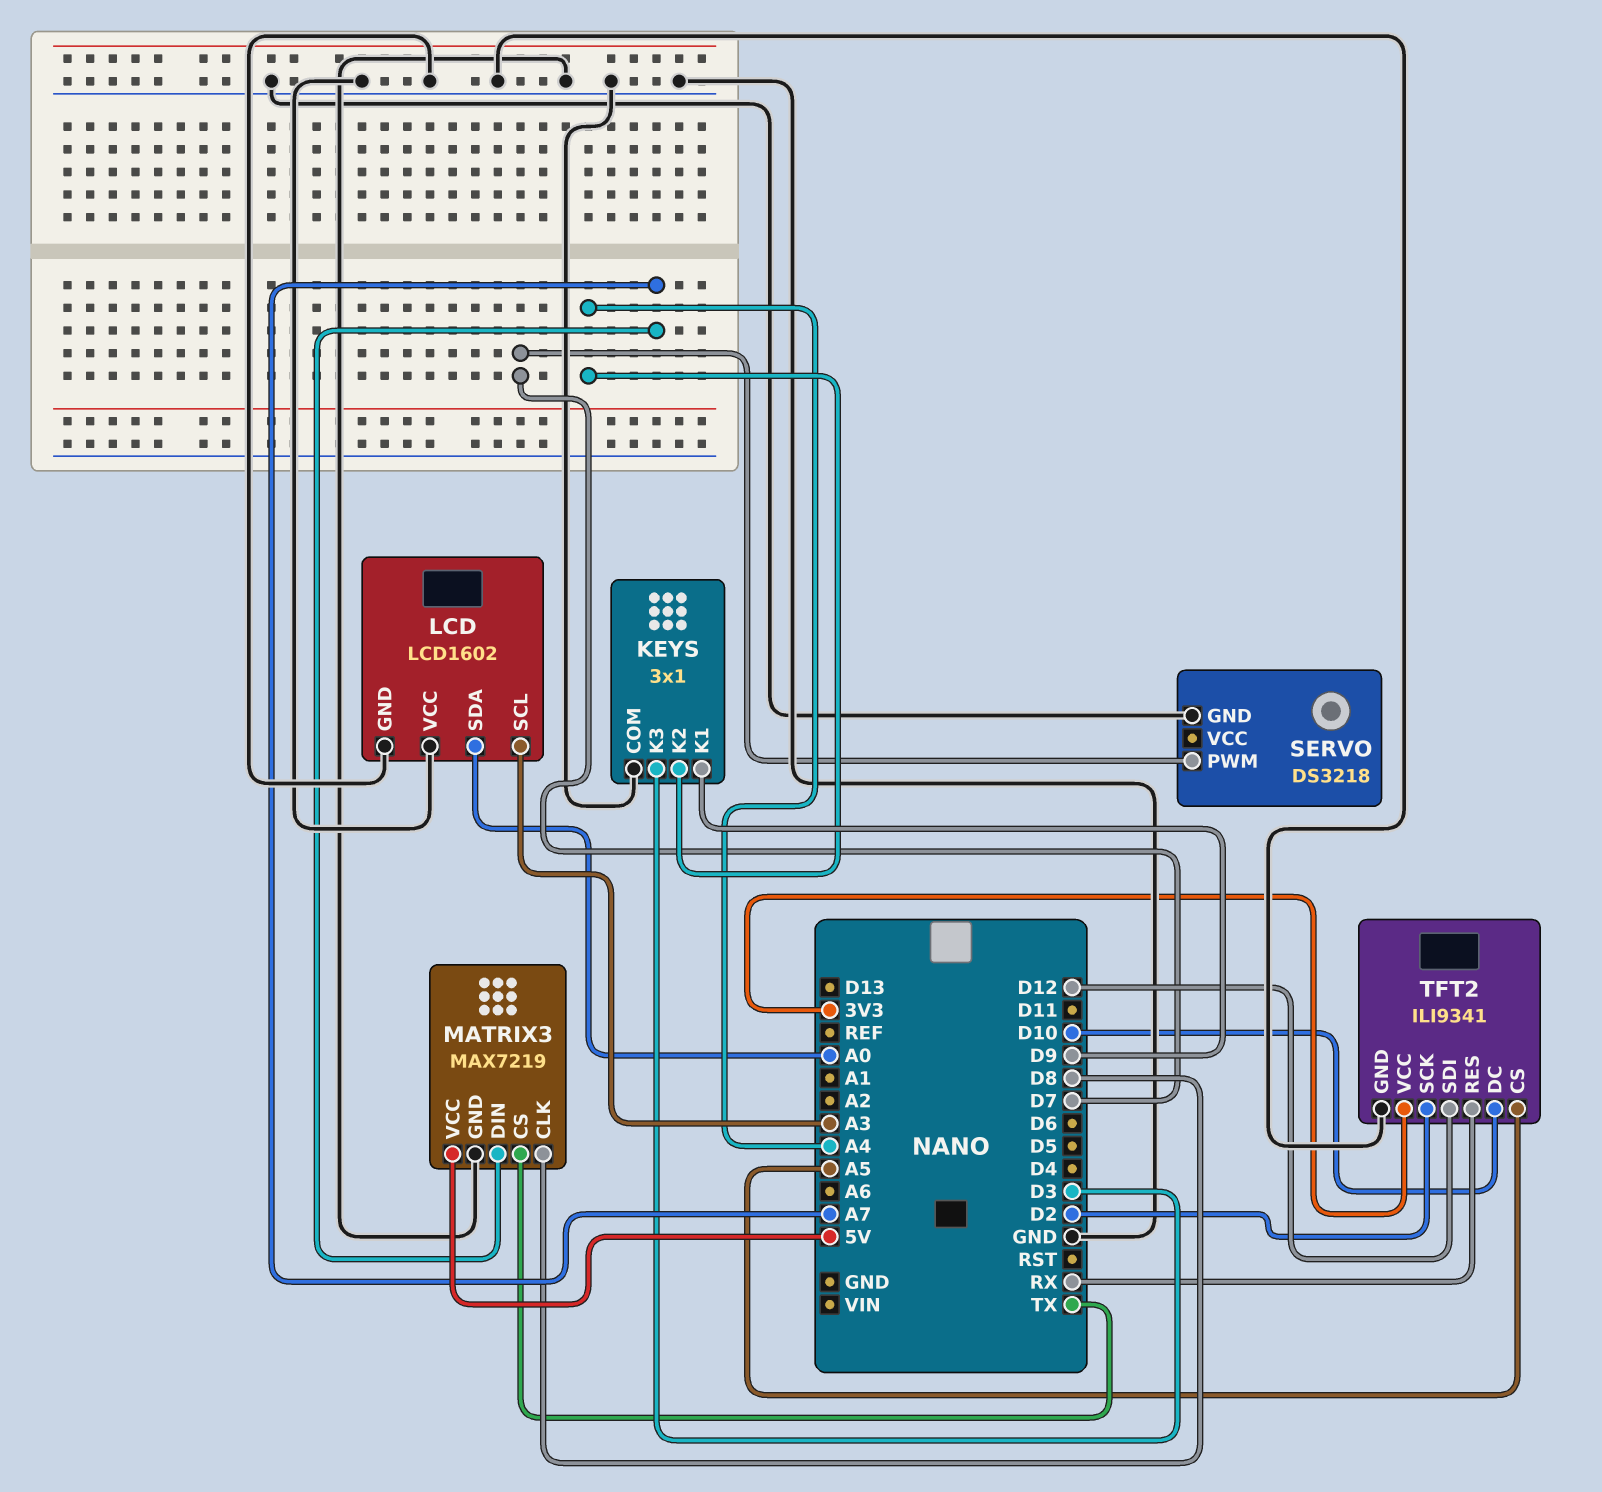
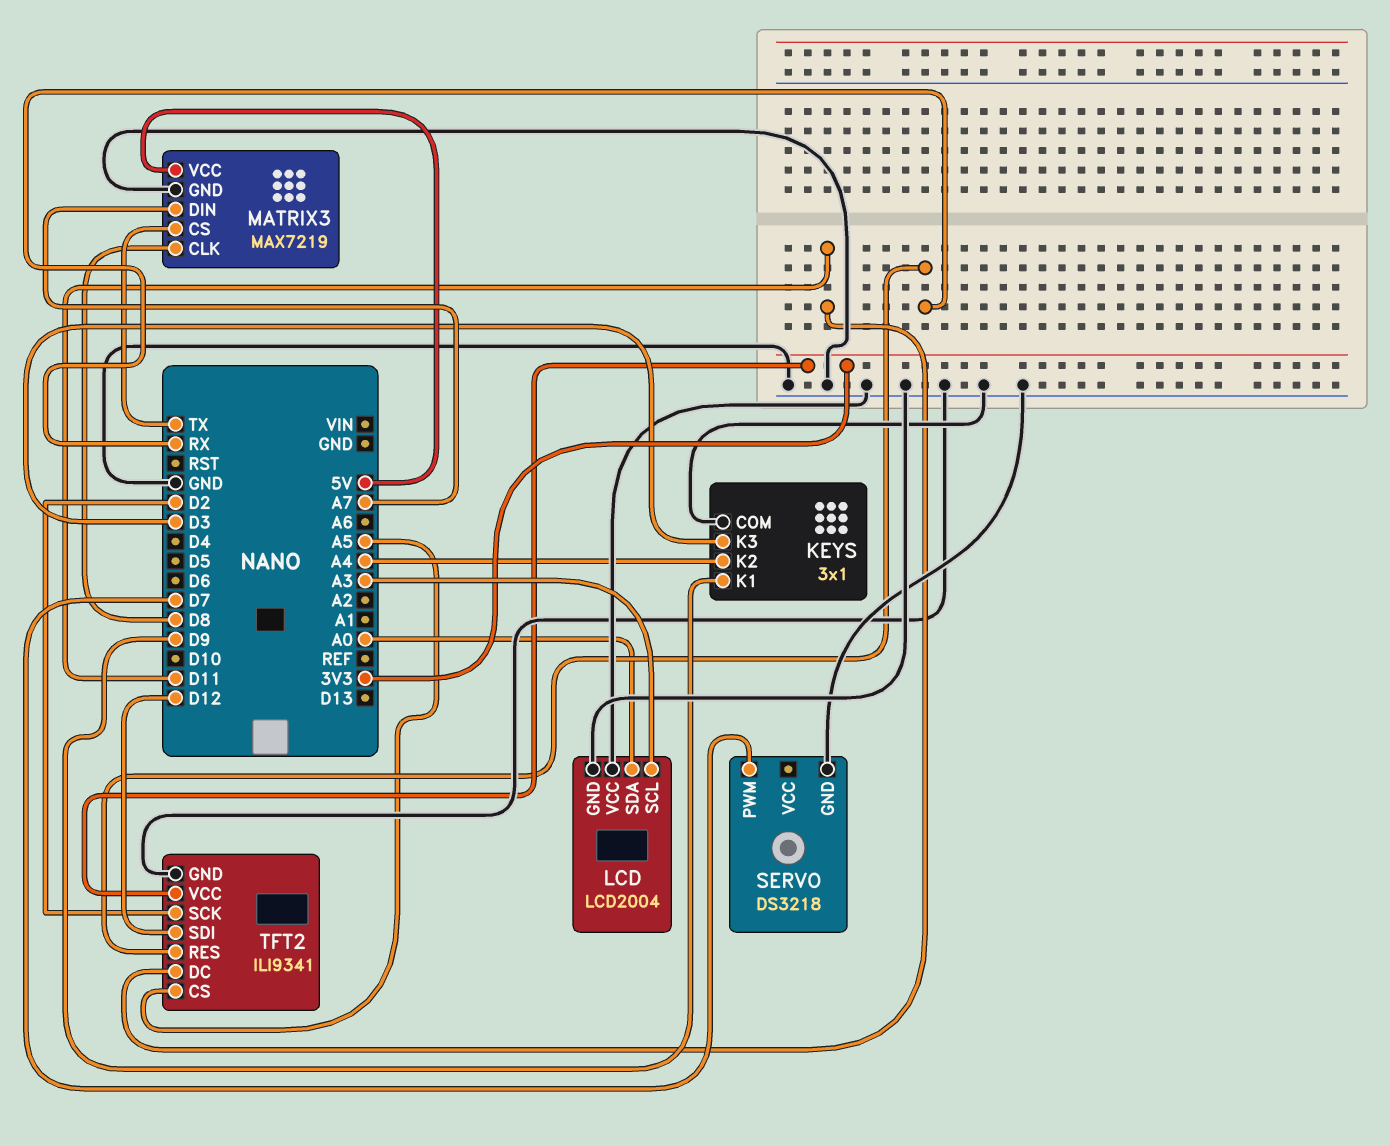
LCD: LCD1602 -> LCD2004
TFT2 pin DC: D10 -> D11

